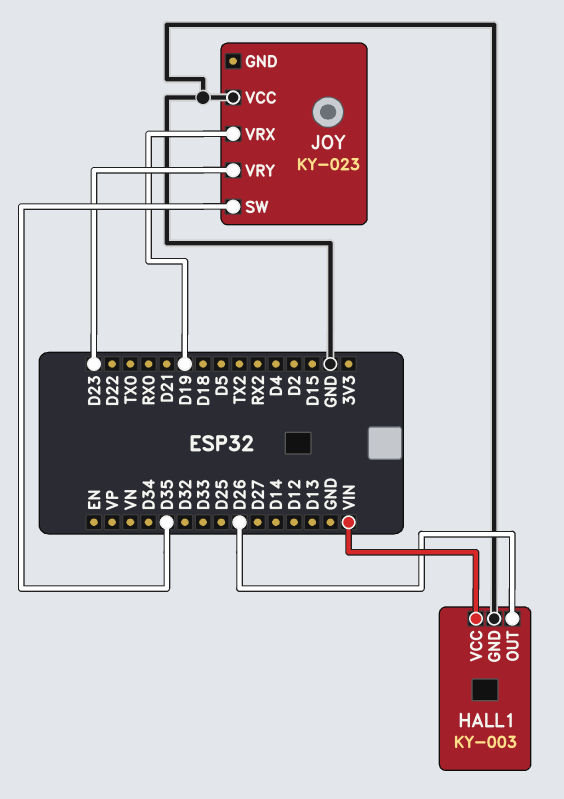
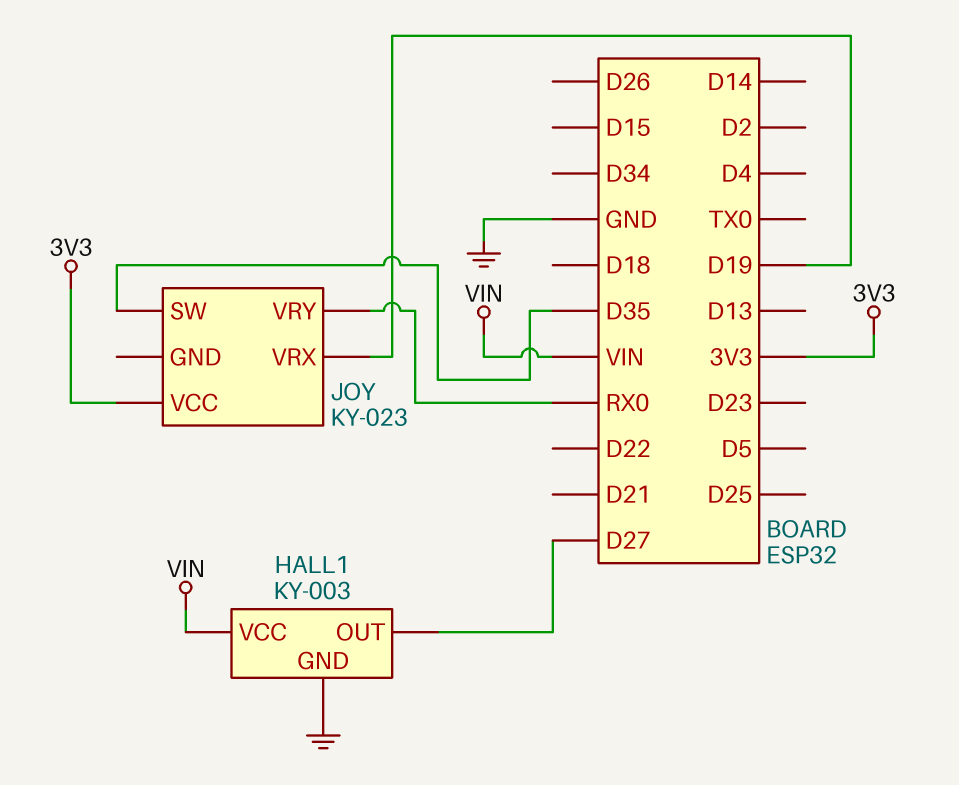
HALL1 pin OUT: D26 -> D27
JOY pin VCC: GND -> 3V3
JOY pin VRY: D23 -> RX0

